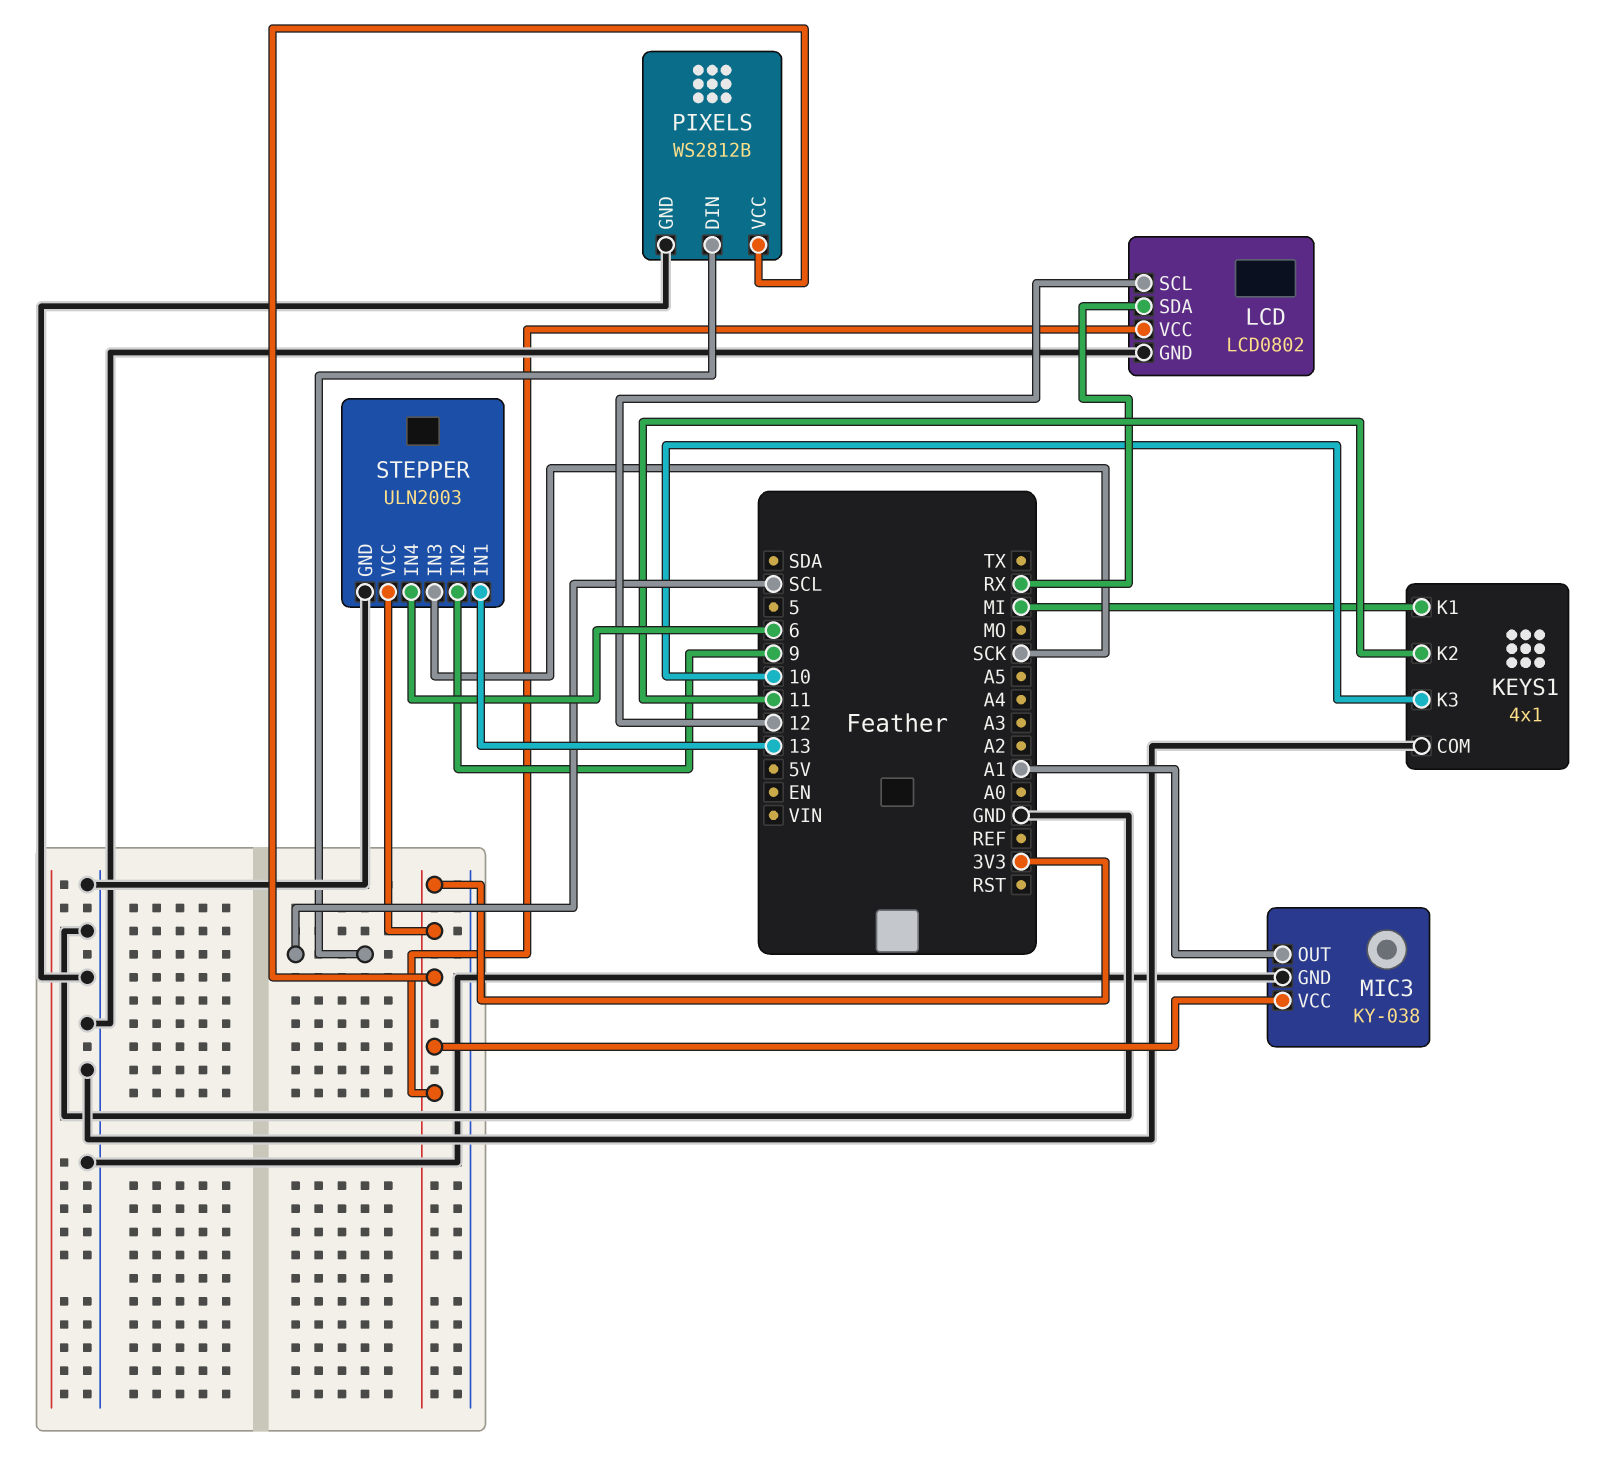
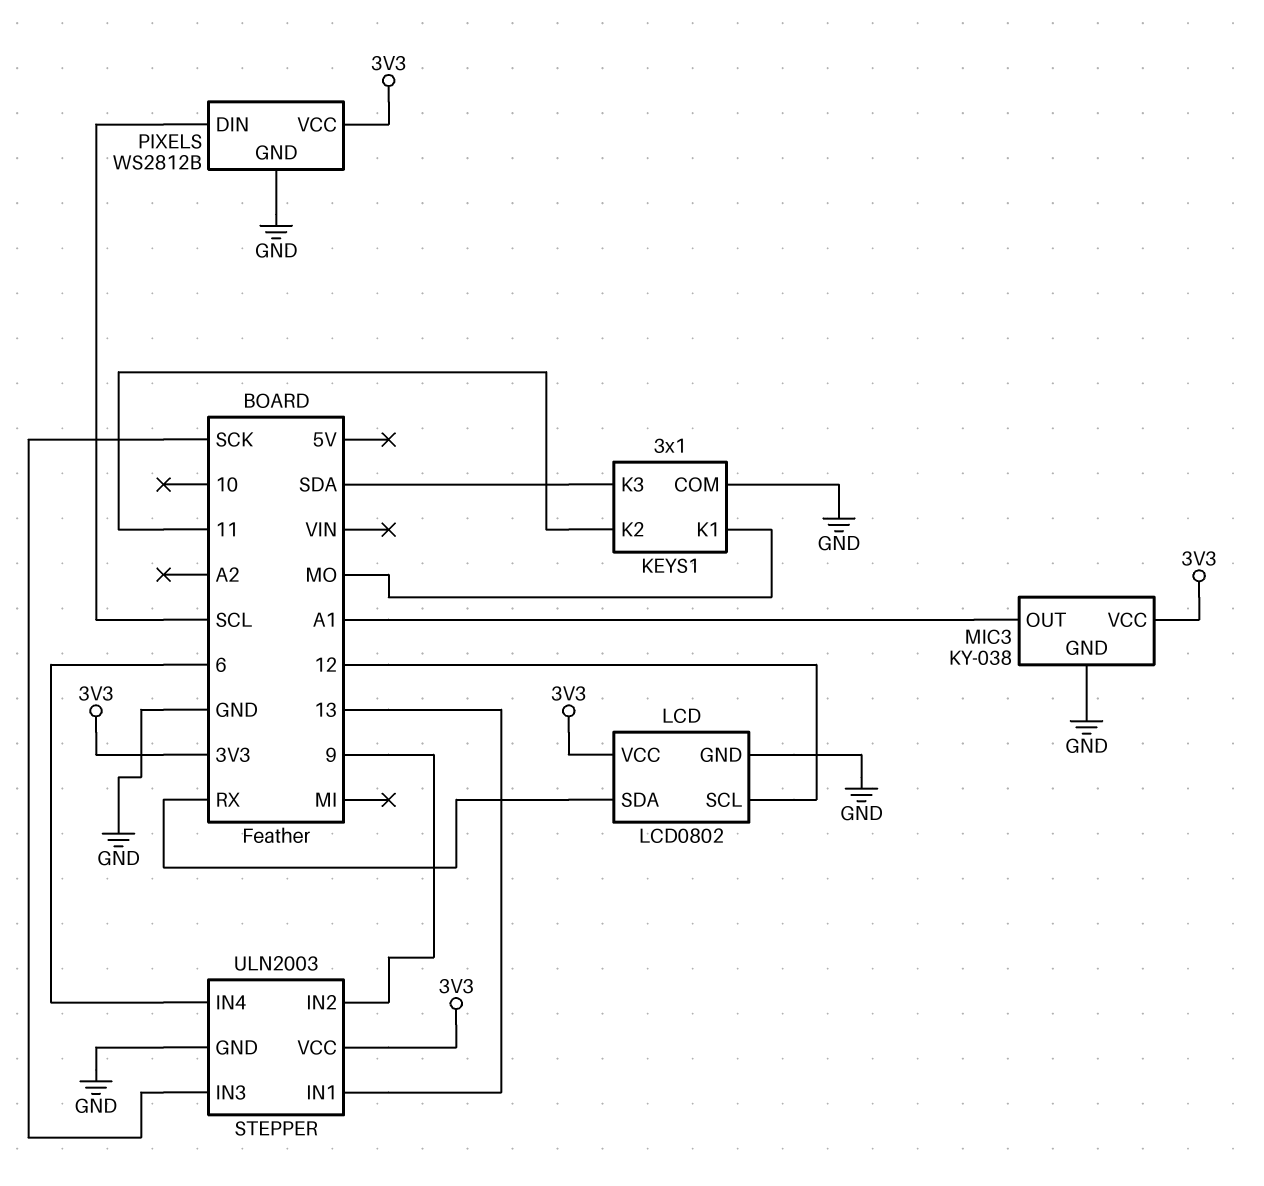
KEYS1: 4x1 -> 3x1
KEYS1 pin K1: MI -> MO
KEYS1 pin K3: 10 -> SDA

